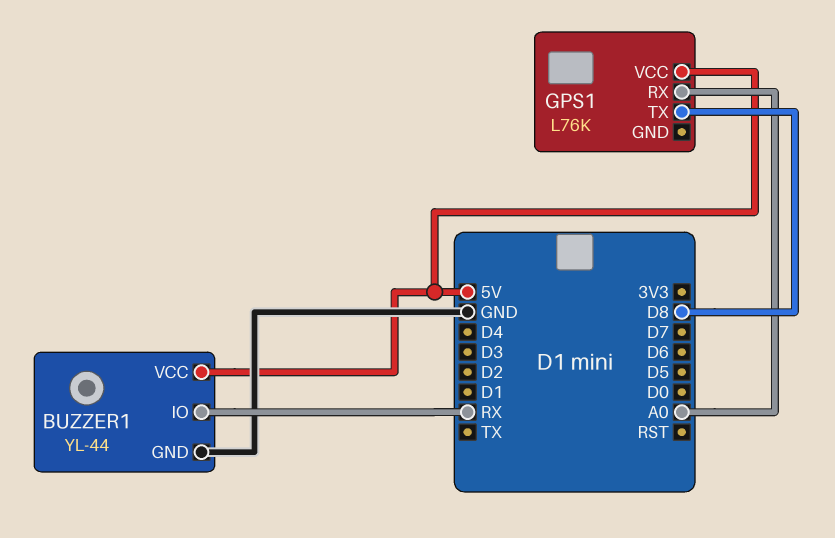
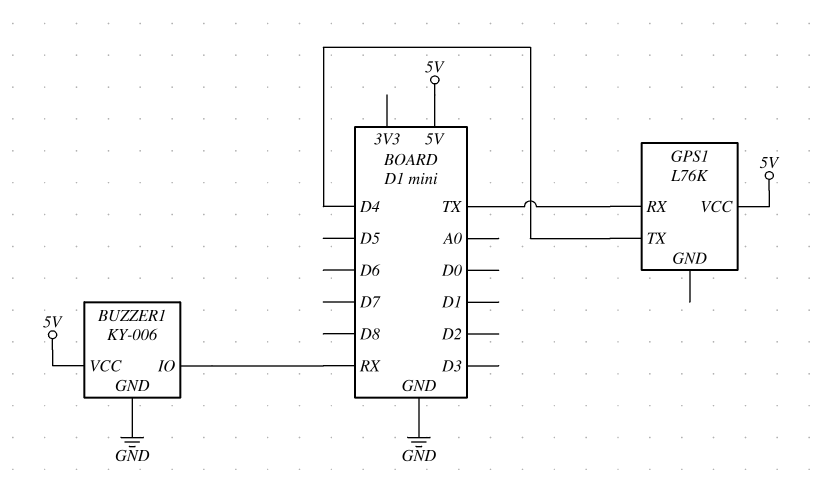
BUZZER1: YL-44 -> KY-006
GPS1 pin RX: A0 -> TX
GPS1 pin TX: D8 -> D4

